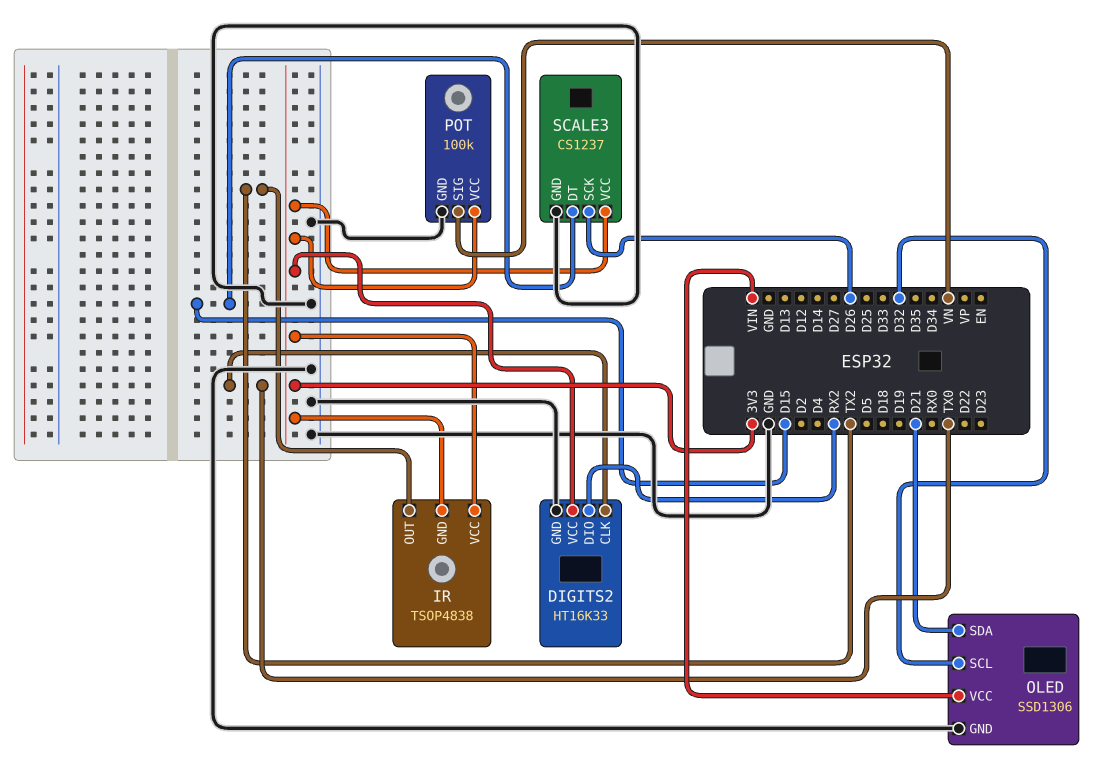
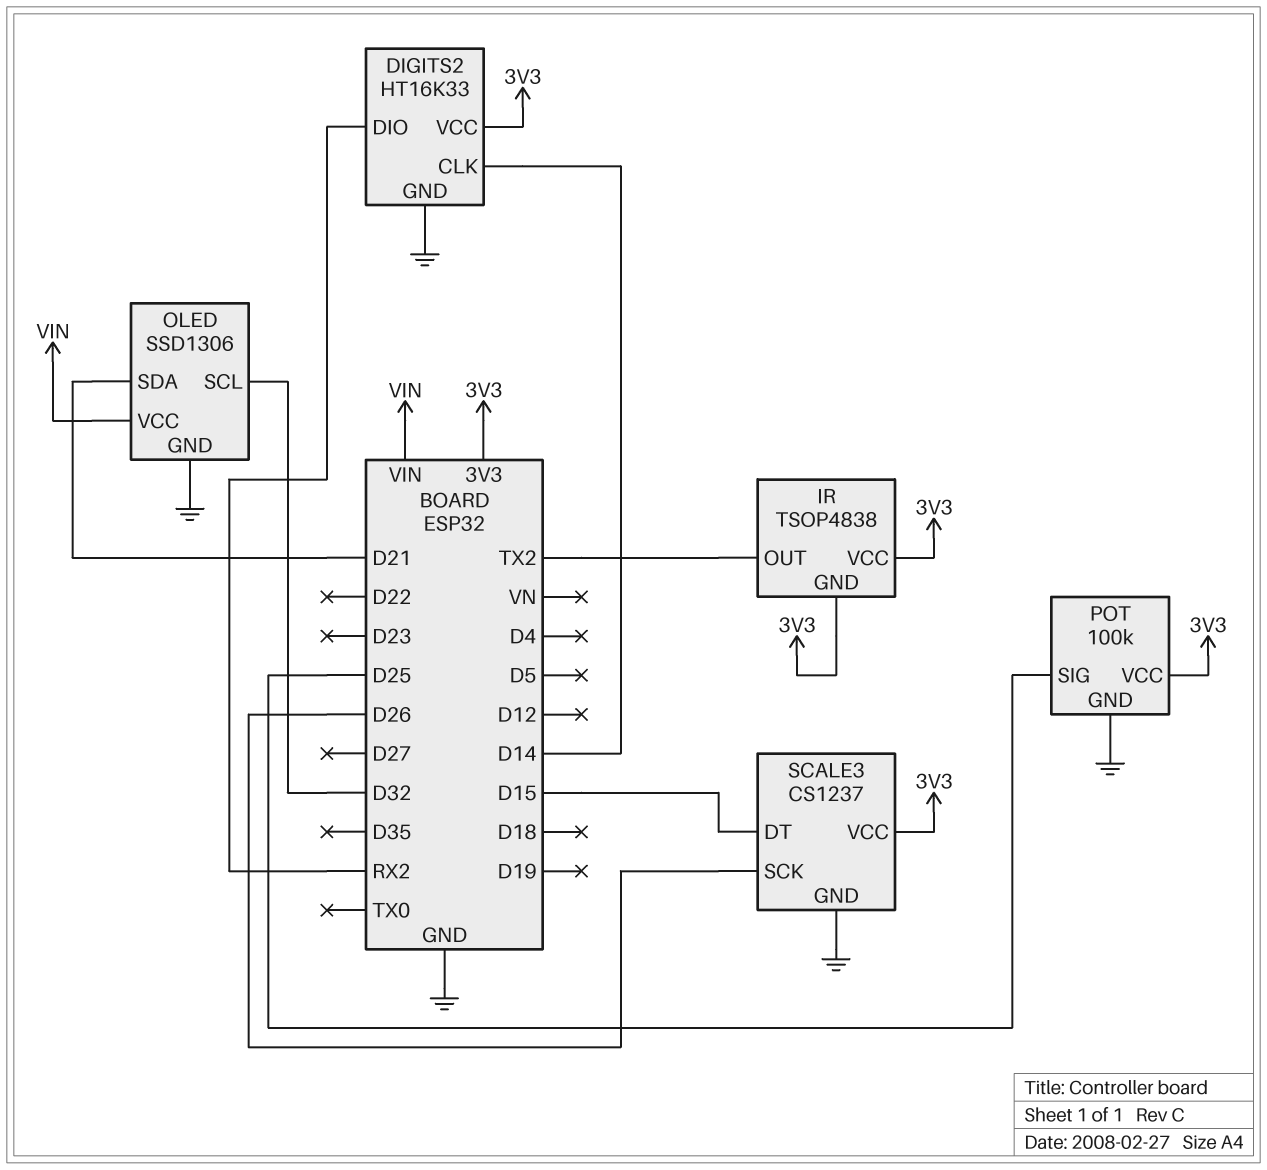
DIGITS2 pin CLK: TX0 -> D14
POT pin SIG: VN -> D25

